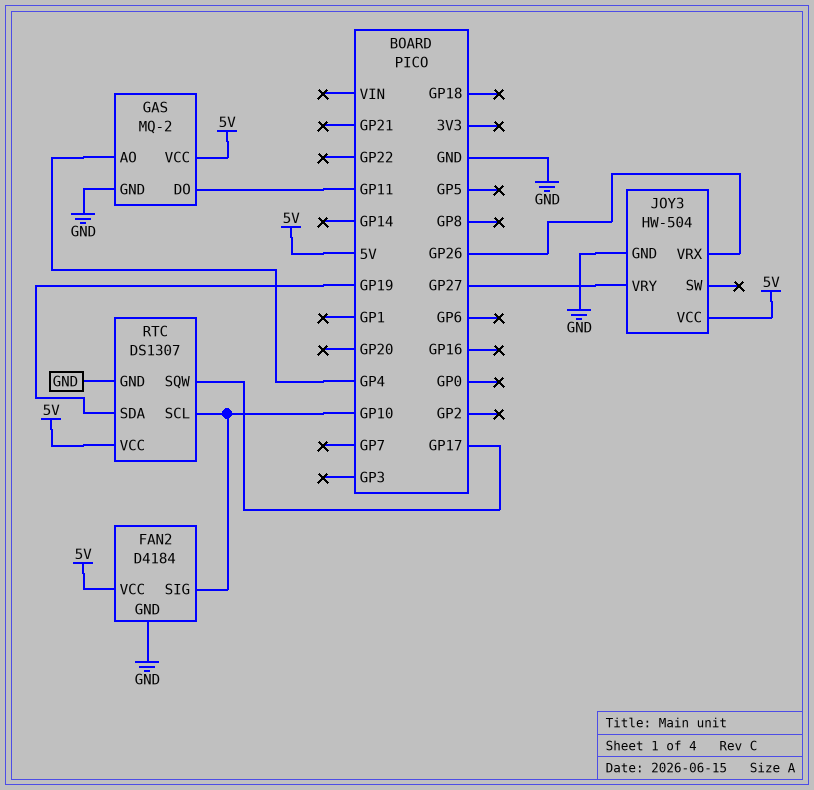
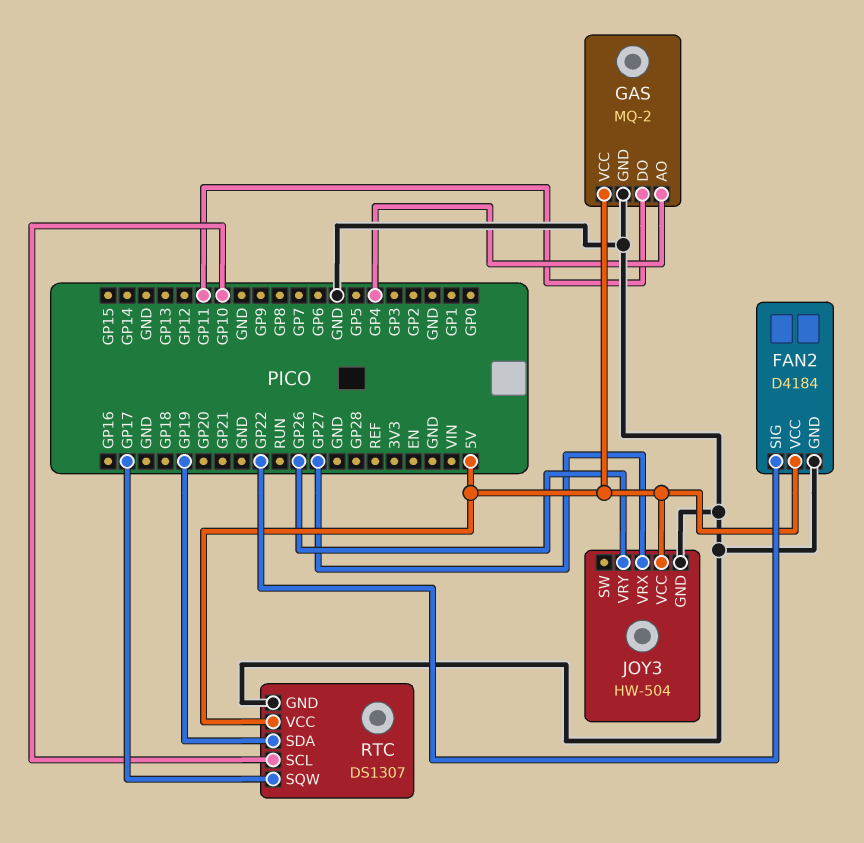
FAN2 pin SIG: GP10 -> GP22
JOY3 pin VRX: GP26 -> GP27
JOY3 pin VRY: GP27 -> GP26

